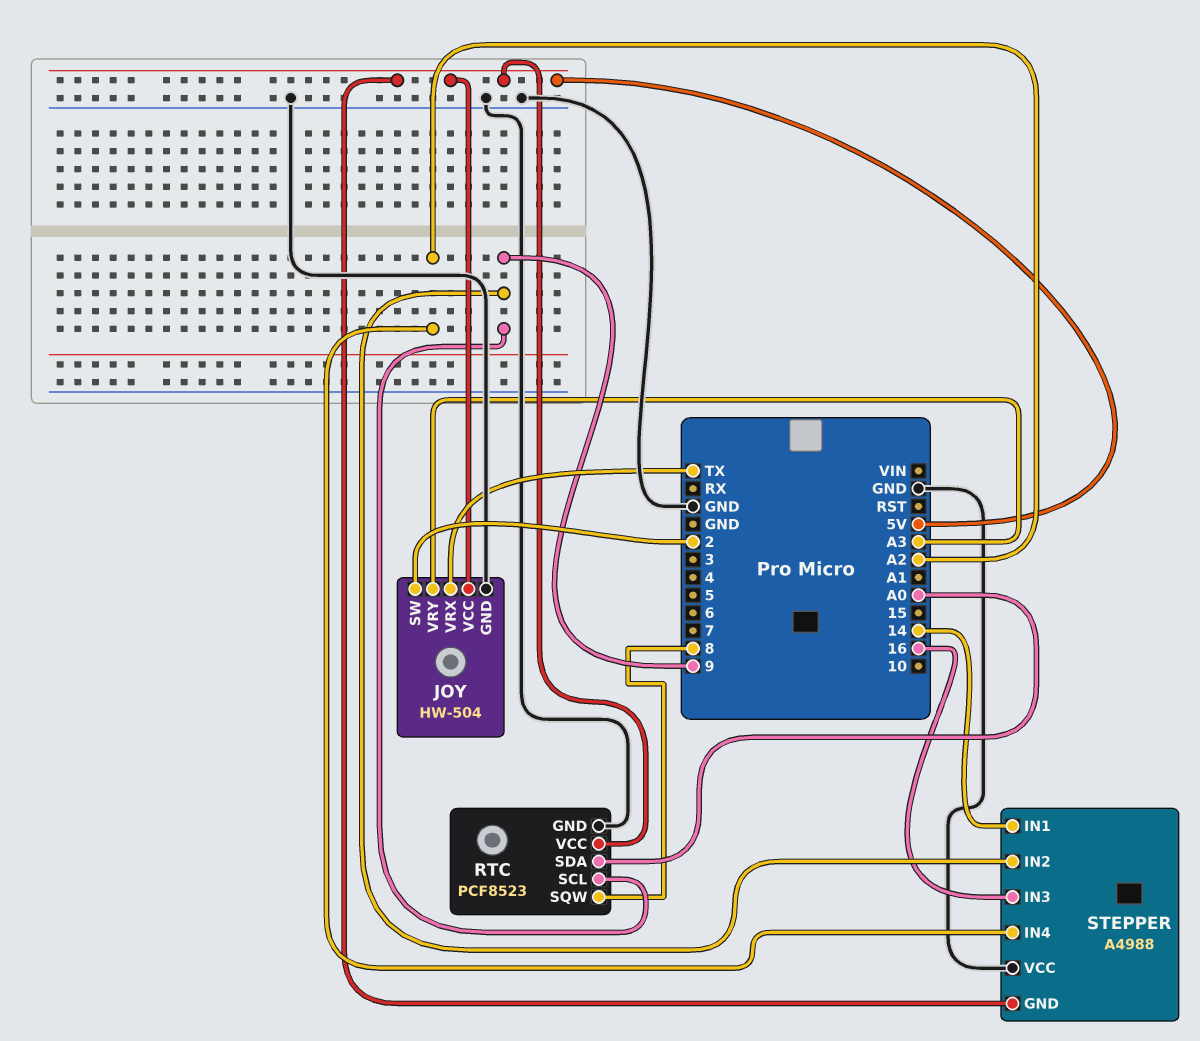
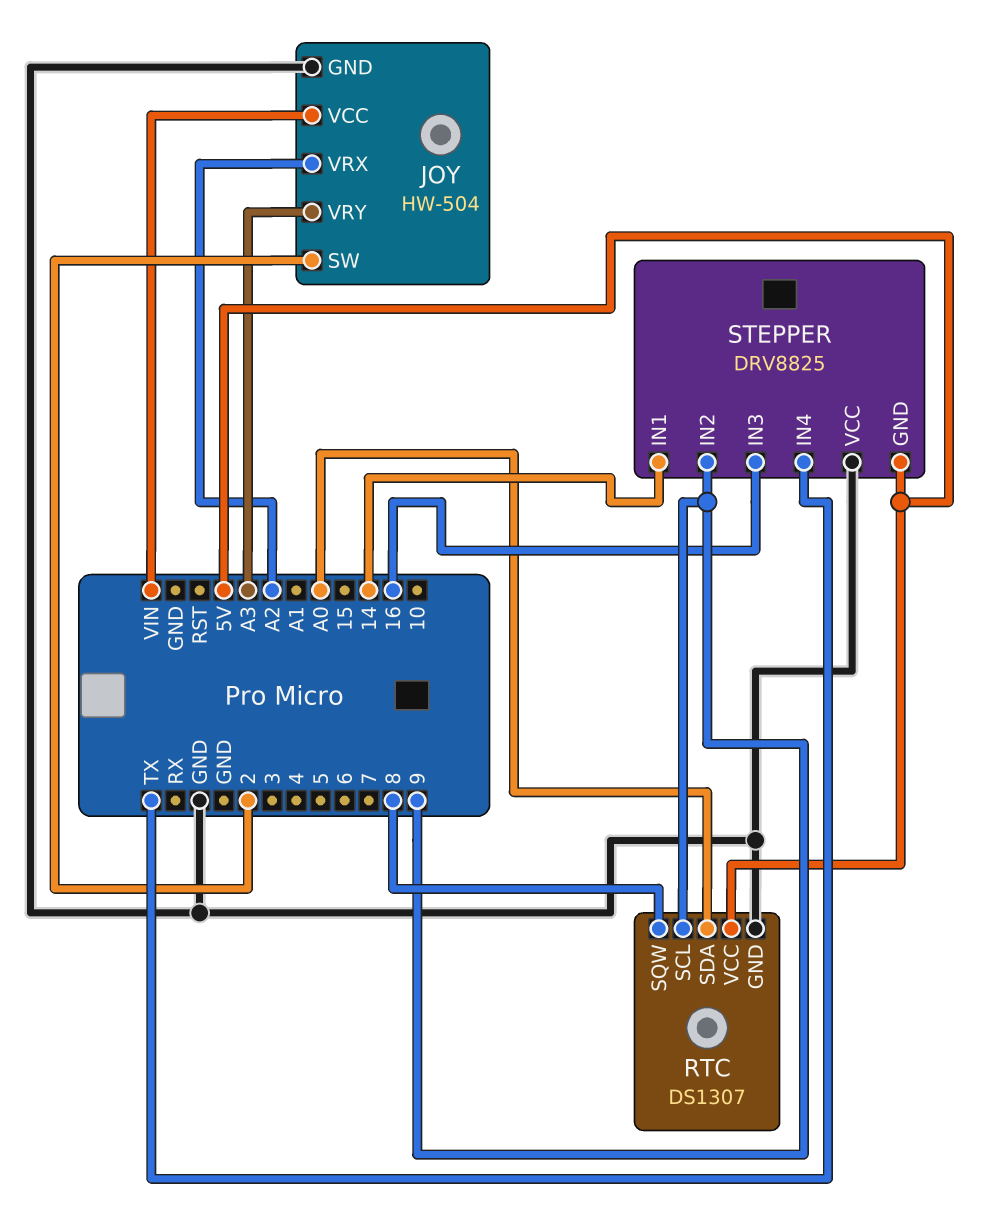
JOY pin VCC: 5V -> VIN
JOY pin VRX: TX -> A2
RTC: PCF8523 -> DS1307
STEPPER: A4988 -> DRV8825
STEPPER pin IN4: A2 -> TX

